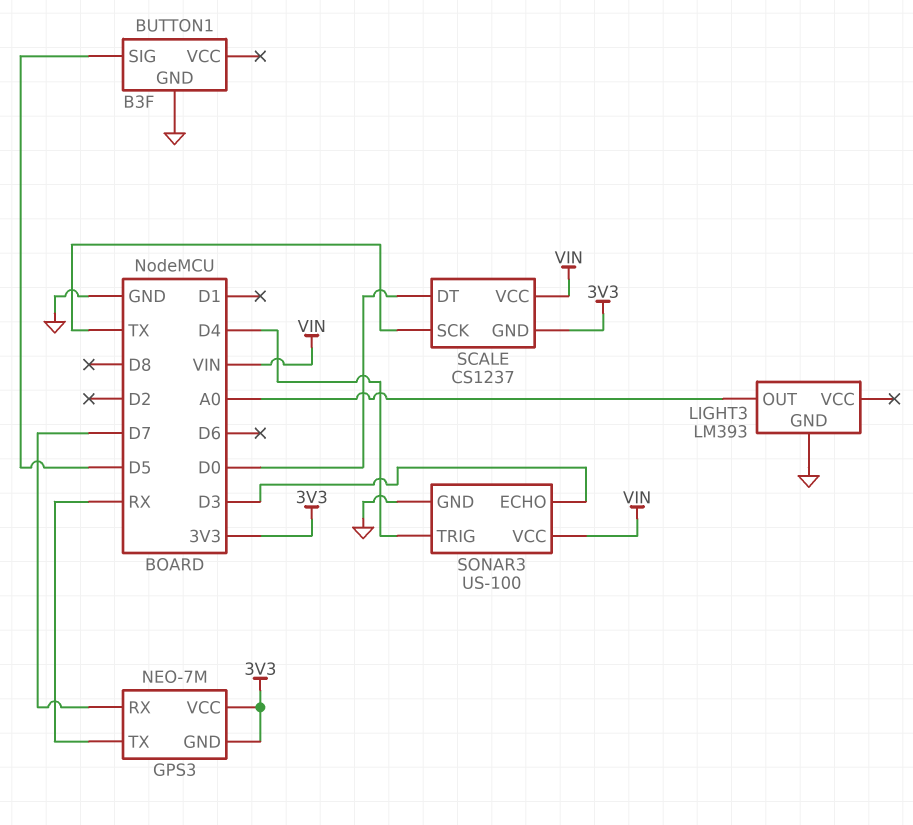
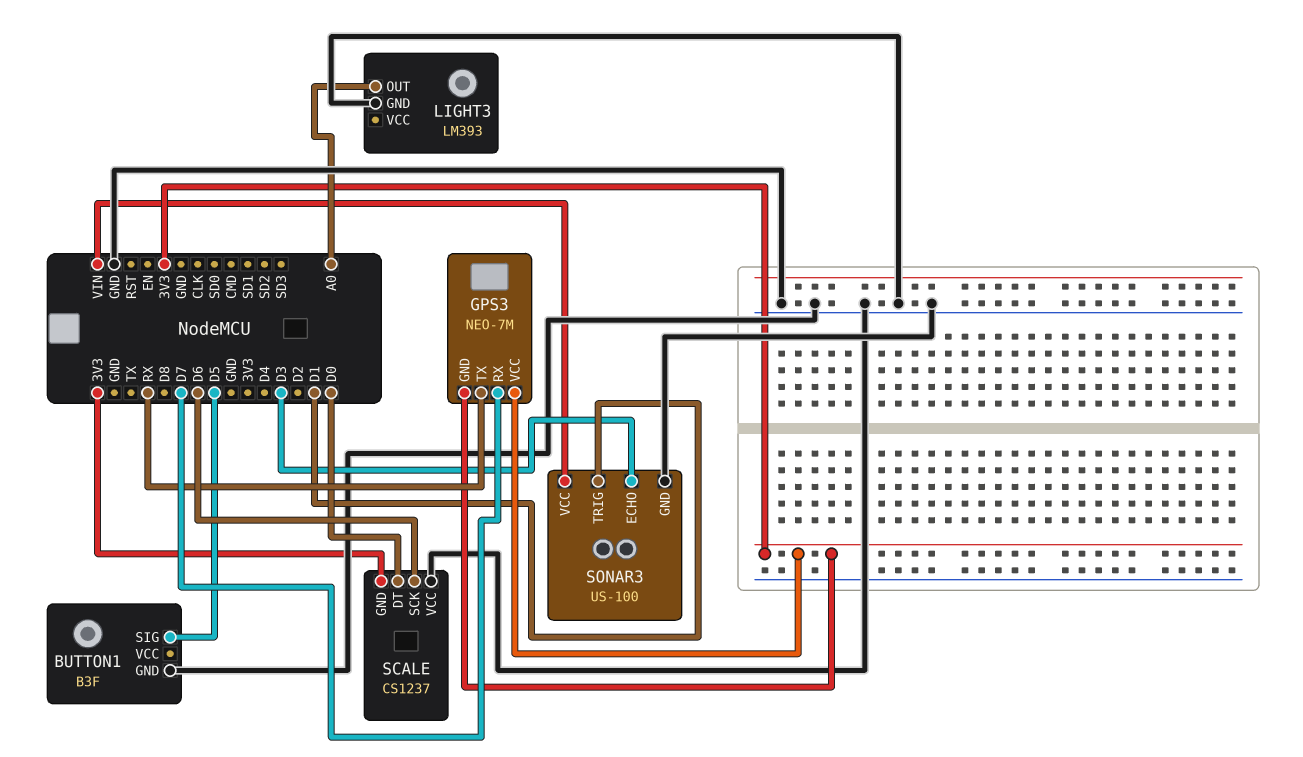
SCALE pin SCK: TX -> D6
SCALE pin VCC: VIN -> GND
SONAR3 pin TRIG: D4 -> D1

